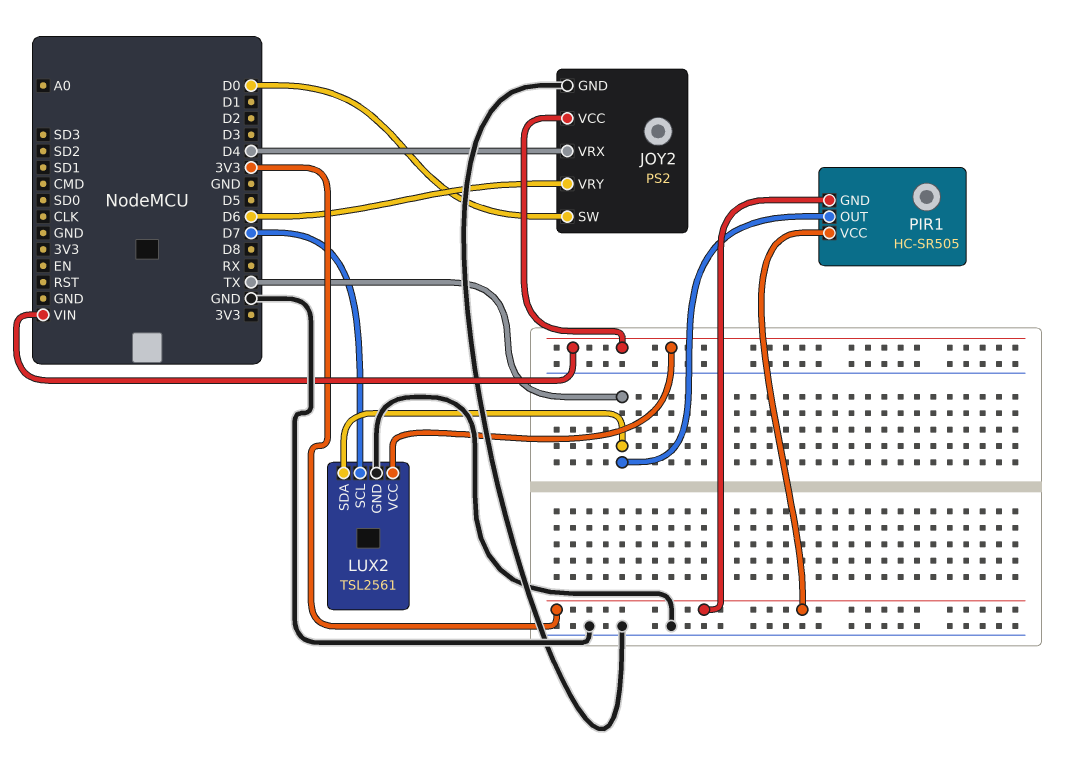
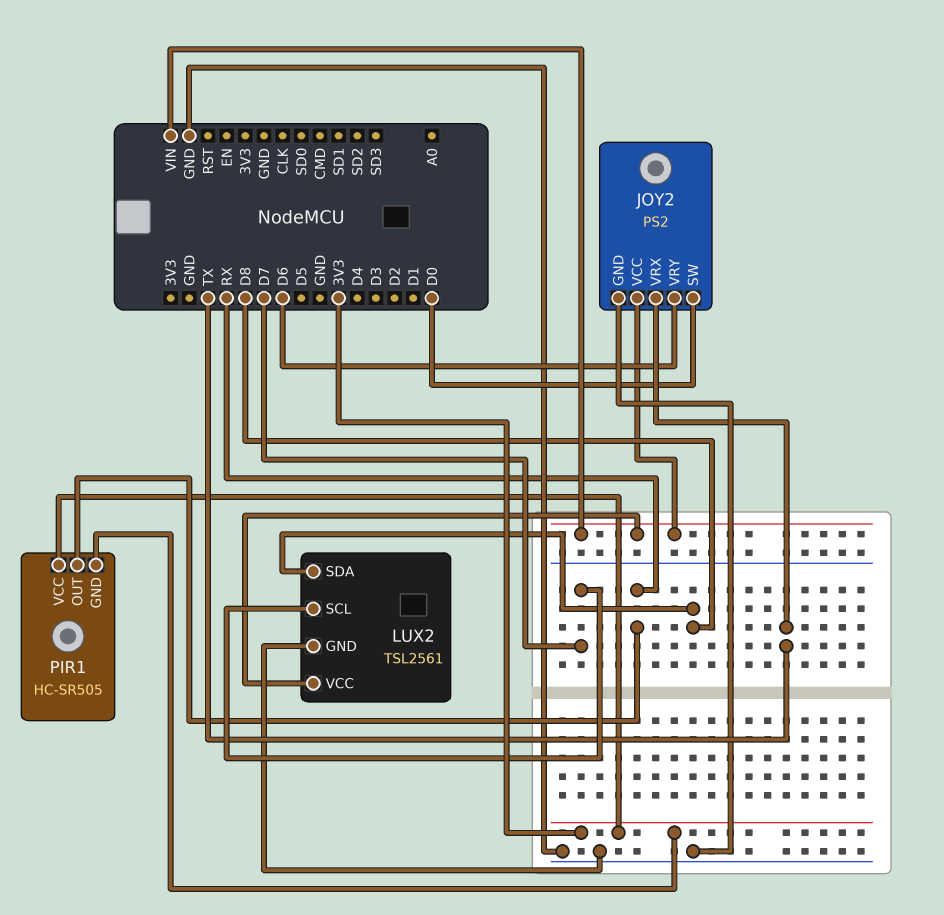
JOY2 pin VRX: D4 -> TX
LUX2 pin SDA: TX -> D8
PIR1 pin OUT: TX -> RX

